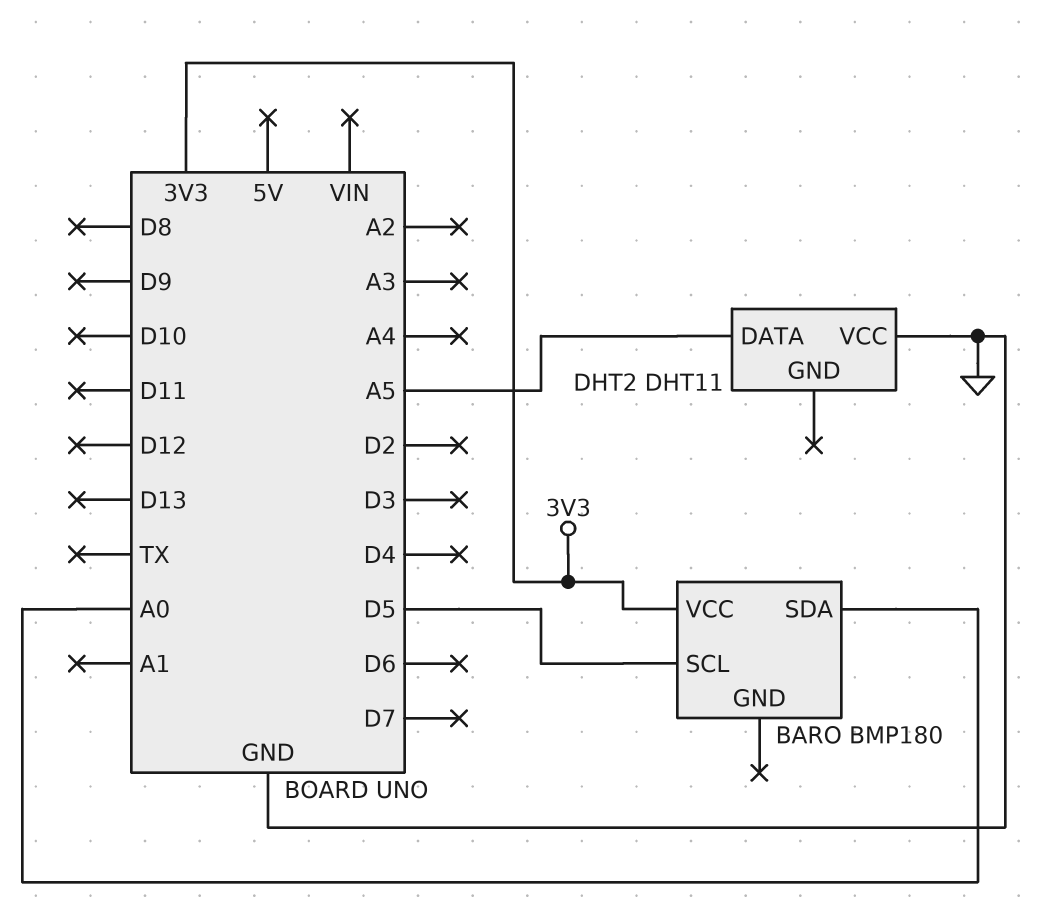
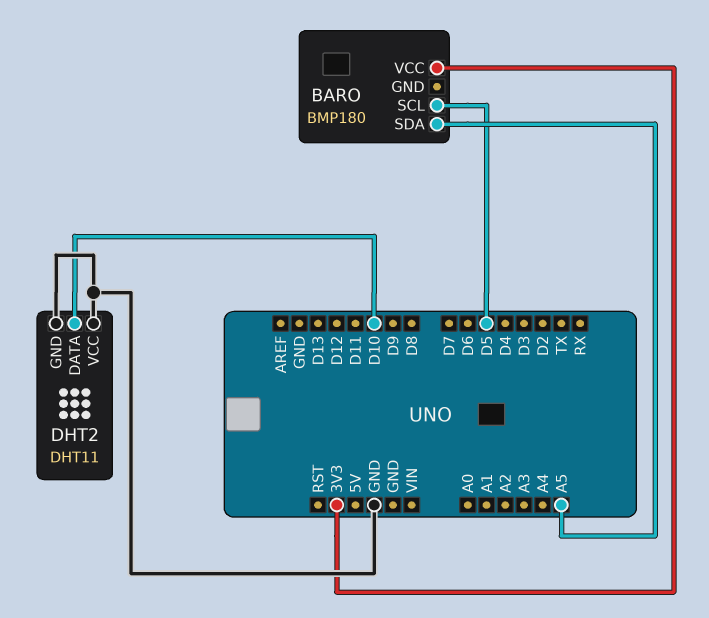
BARO pin SDA: A0 -> A5
DHT2 pin DATA: A5 -> D10
DHT2 pin GND: none -> GND

